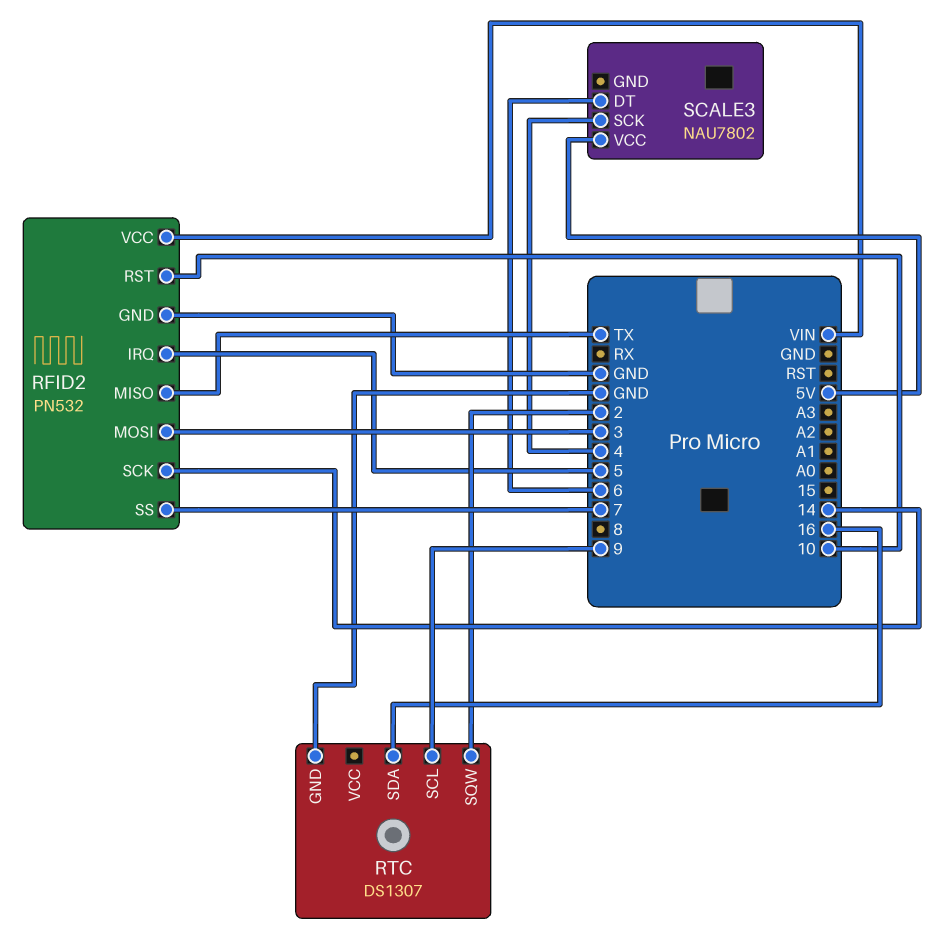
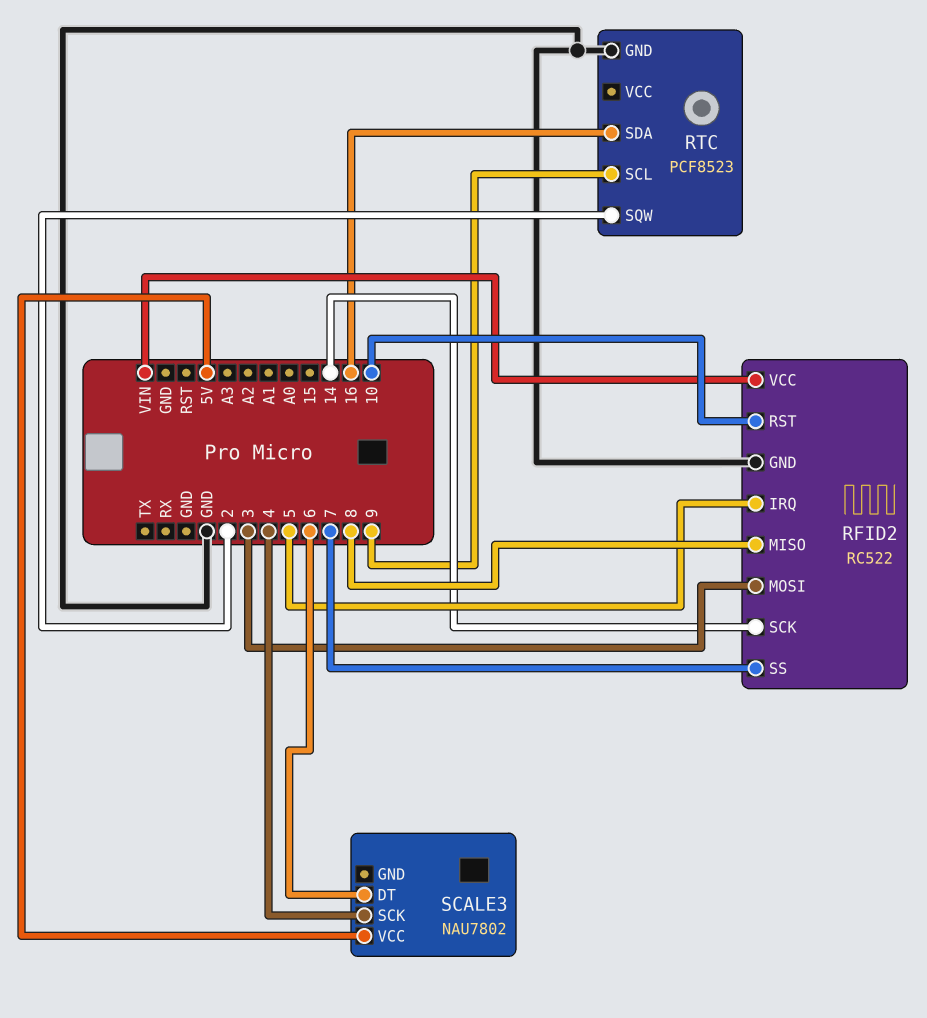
RFID2: PN532 -> RC522
RFID2 pin MISO: TX -> 8
RTC: DS1307 -> PCF8523

